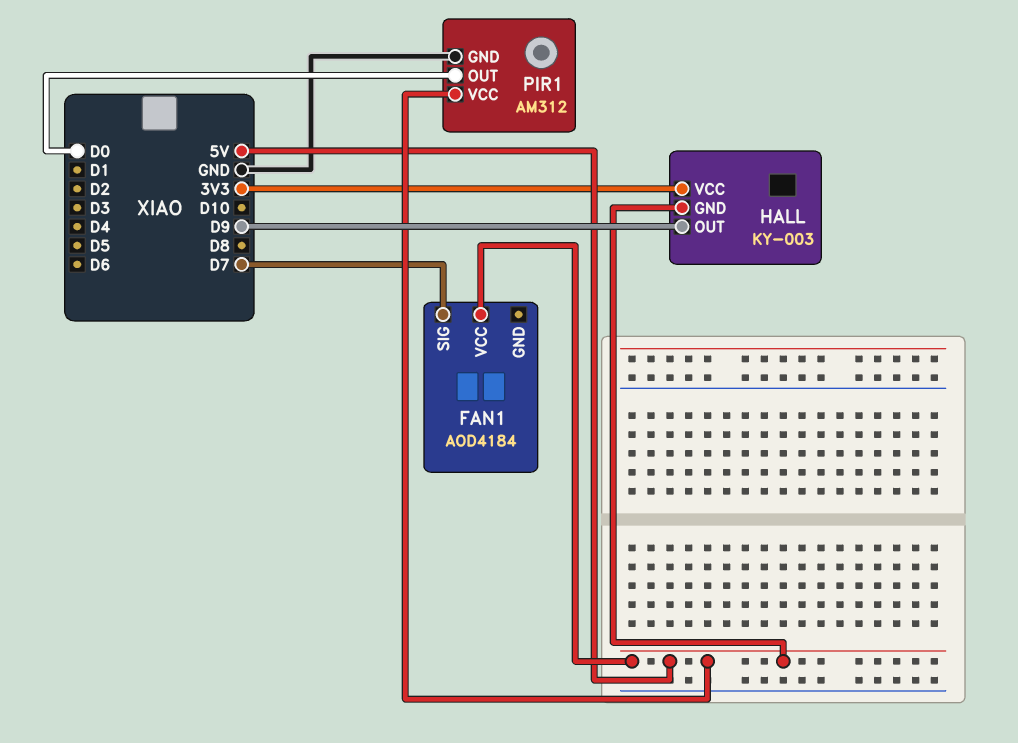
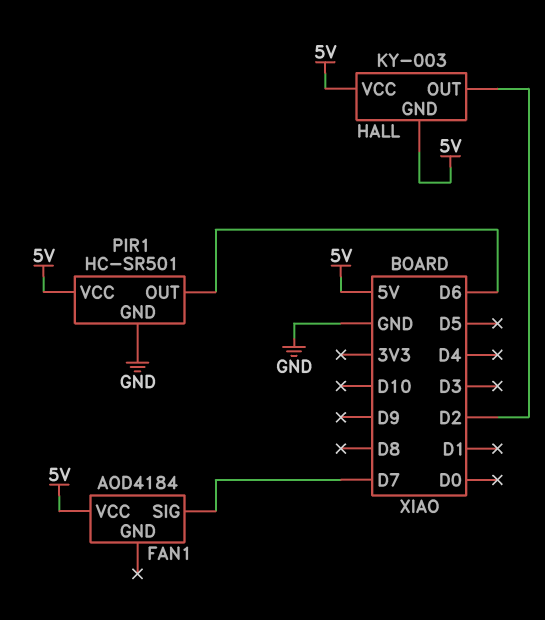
HALL pin OUT: D9 -> D2
HALL pin VCC: 3V3 -> 5V
PIR1: AM312 -> HC-SR501
PIR1 pin OUT: D0 -> D6

